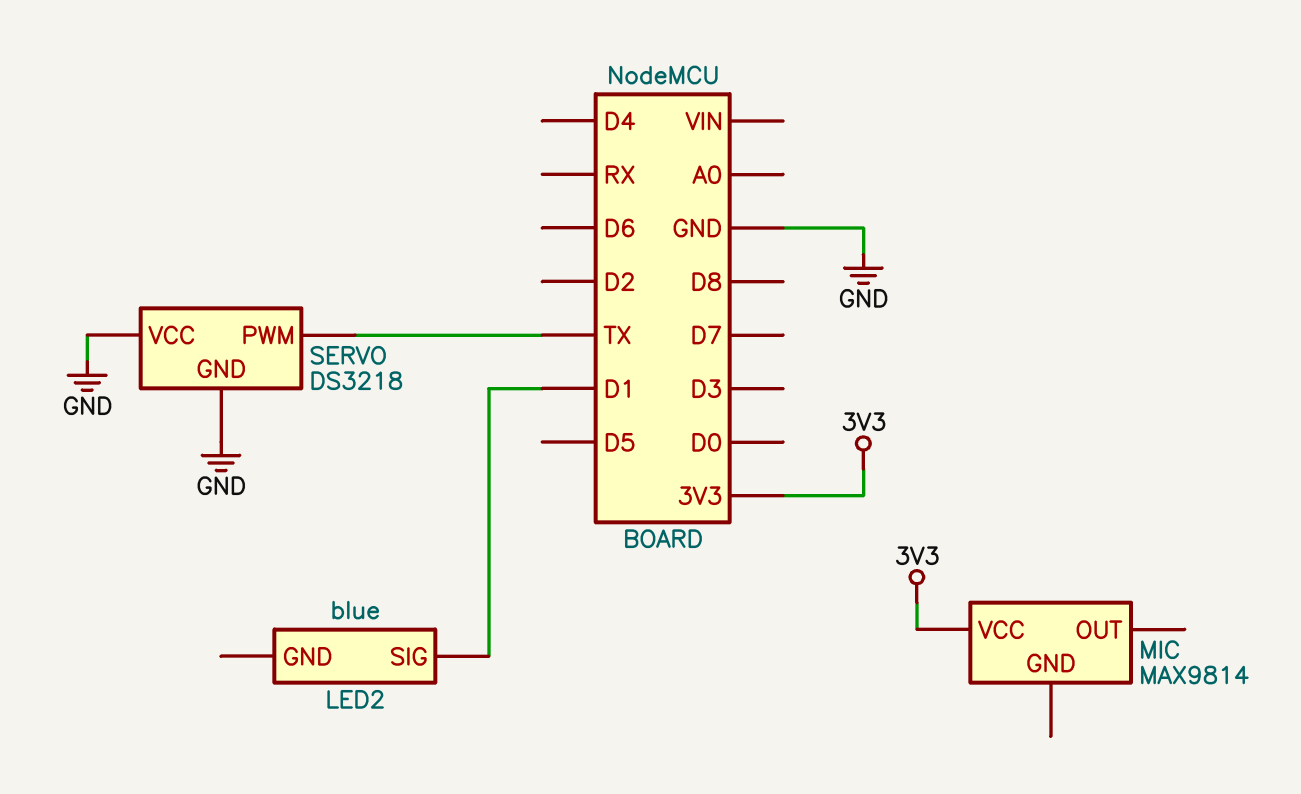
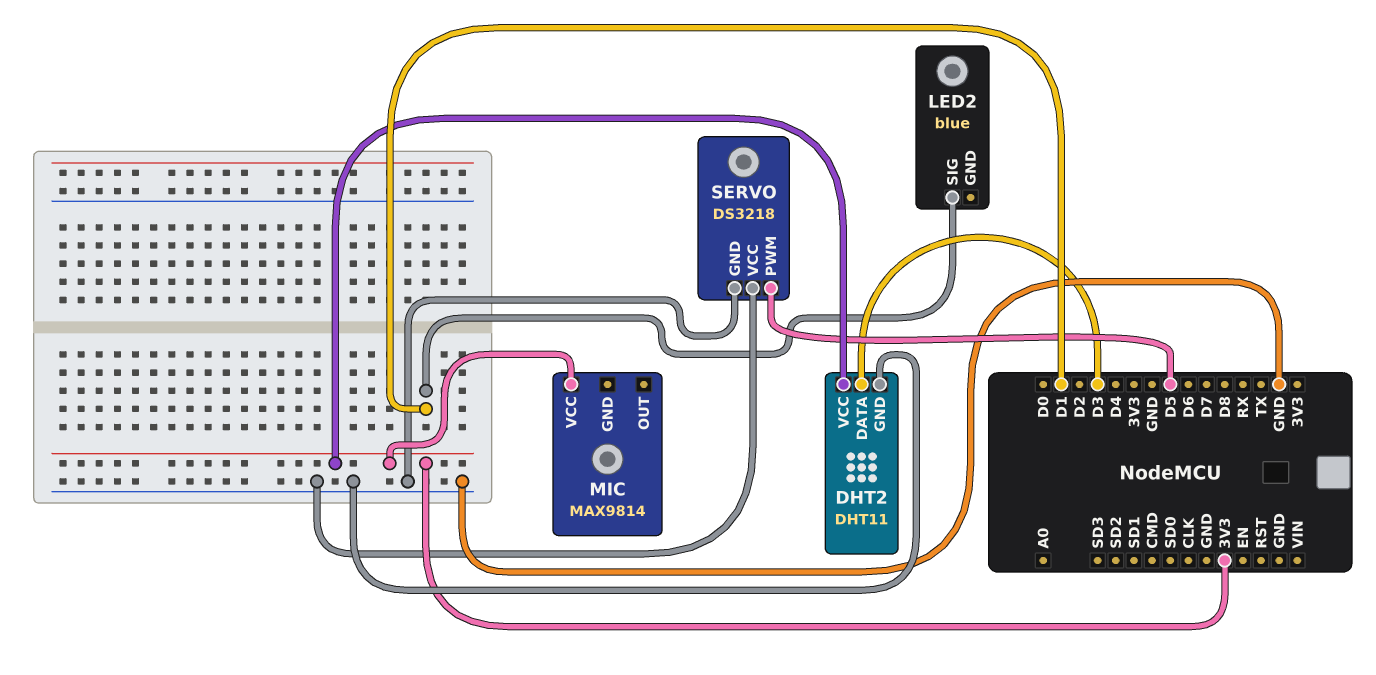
DHT2: none -> DHT11
DHT2 pin DATA: none -> D3
DHT2 pin GND: none -> GND
DHT2 pin VCC: none -> 3V3
SERVO pin PWM: TX -> D5

